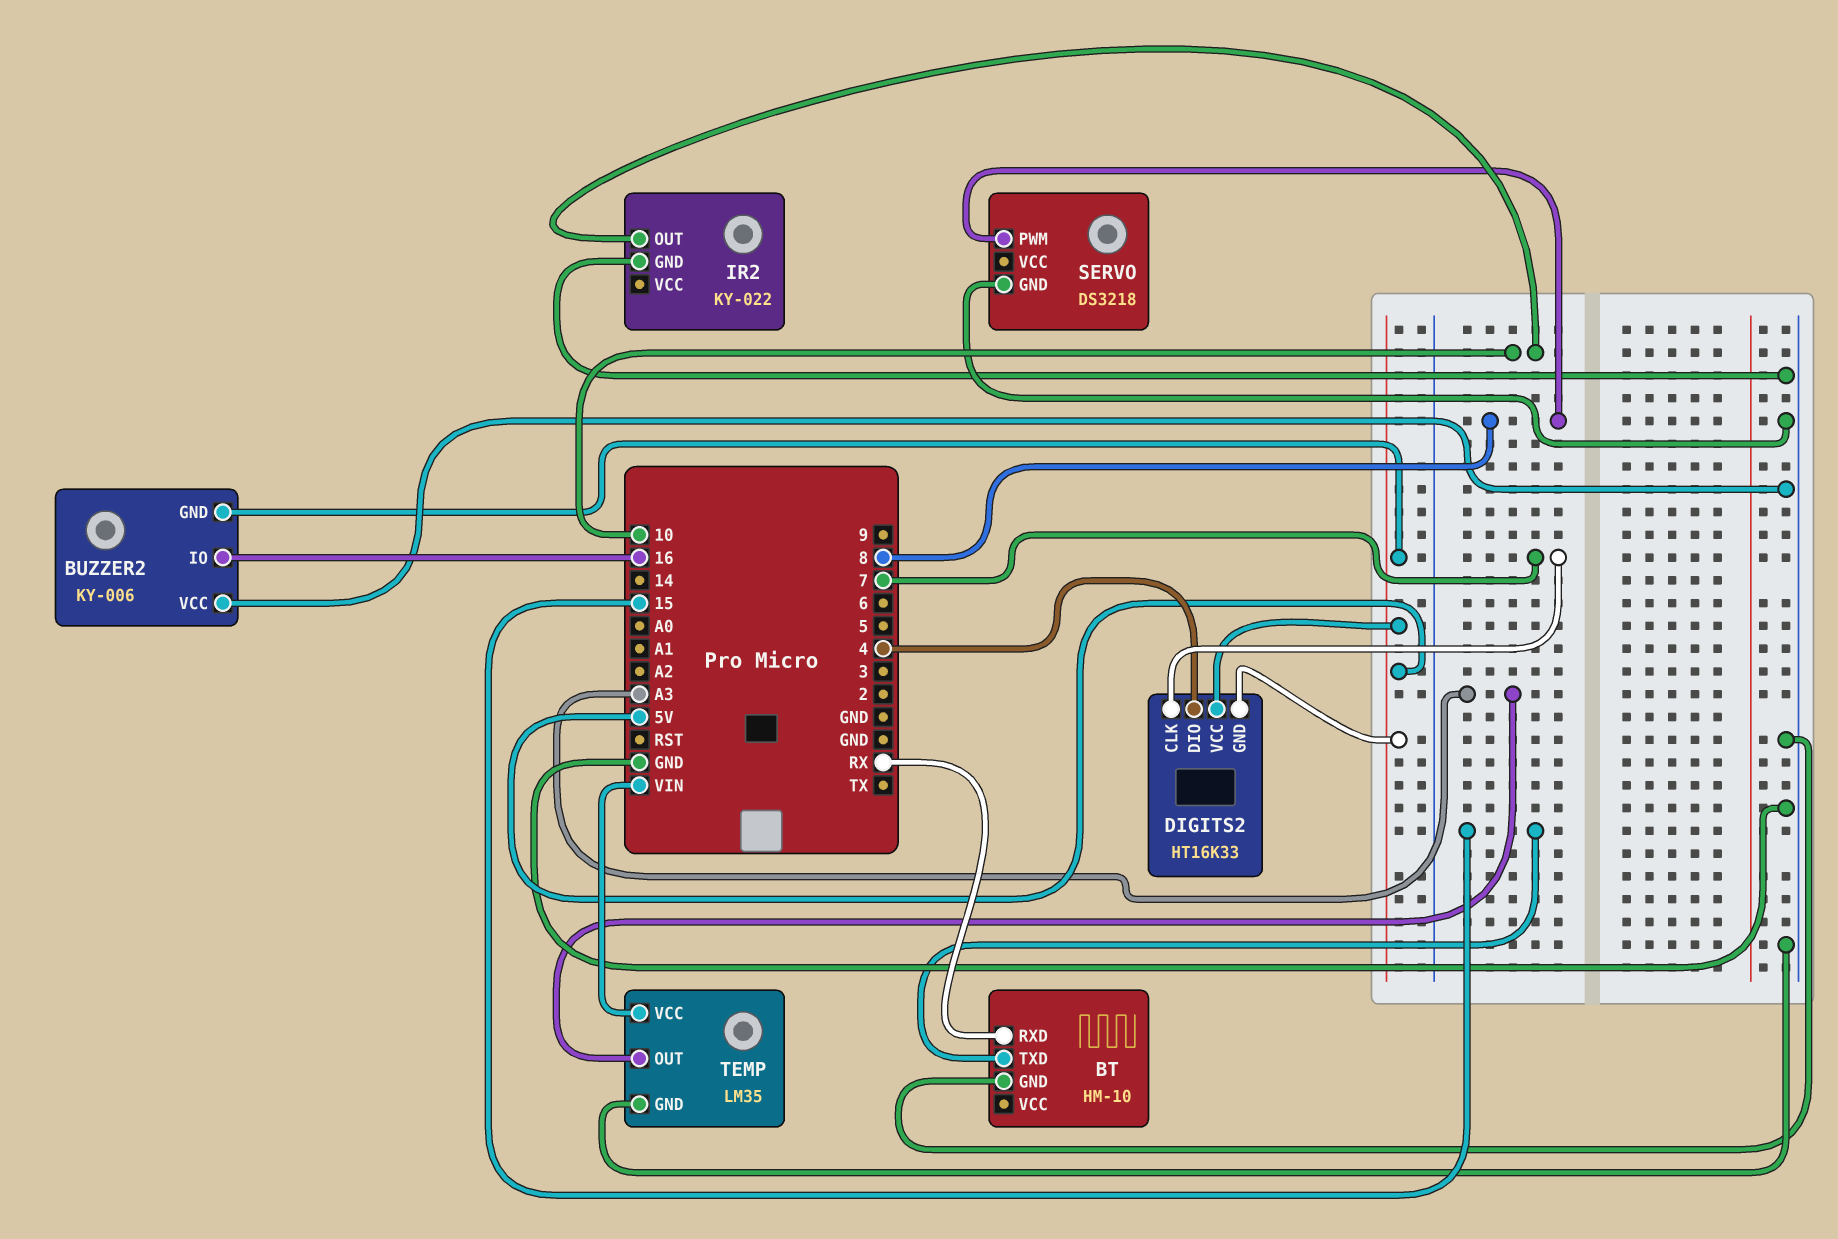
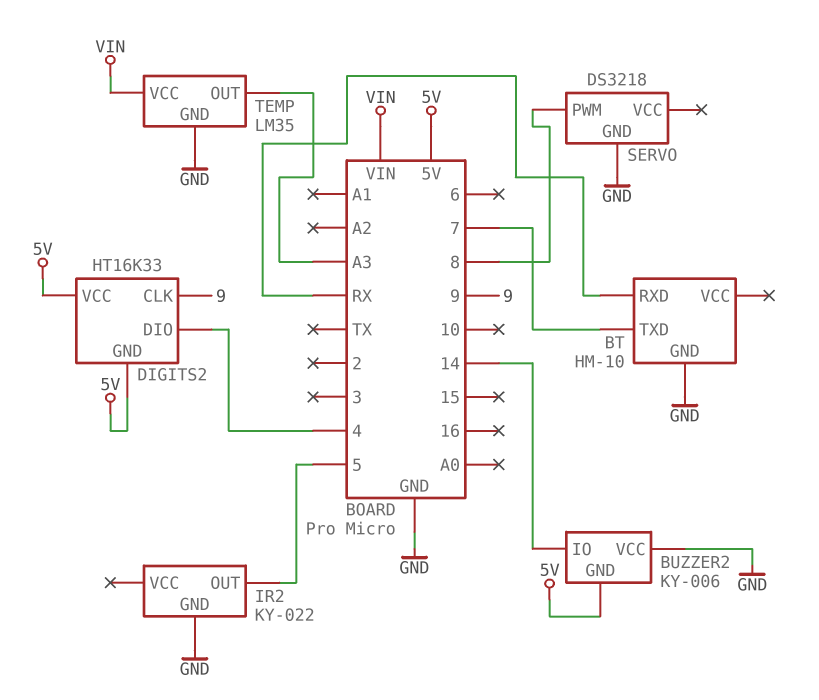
BT pin TXD: 15 -> 7
BUZZER2 pin IO: 16 -> 14
DIGITS2 pin CLK: 7 -> 9
IR2 pin OUT: 10 -> 5

